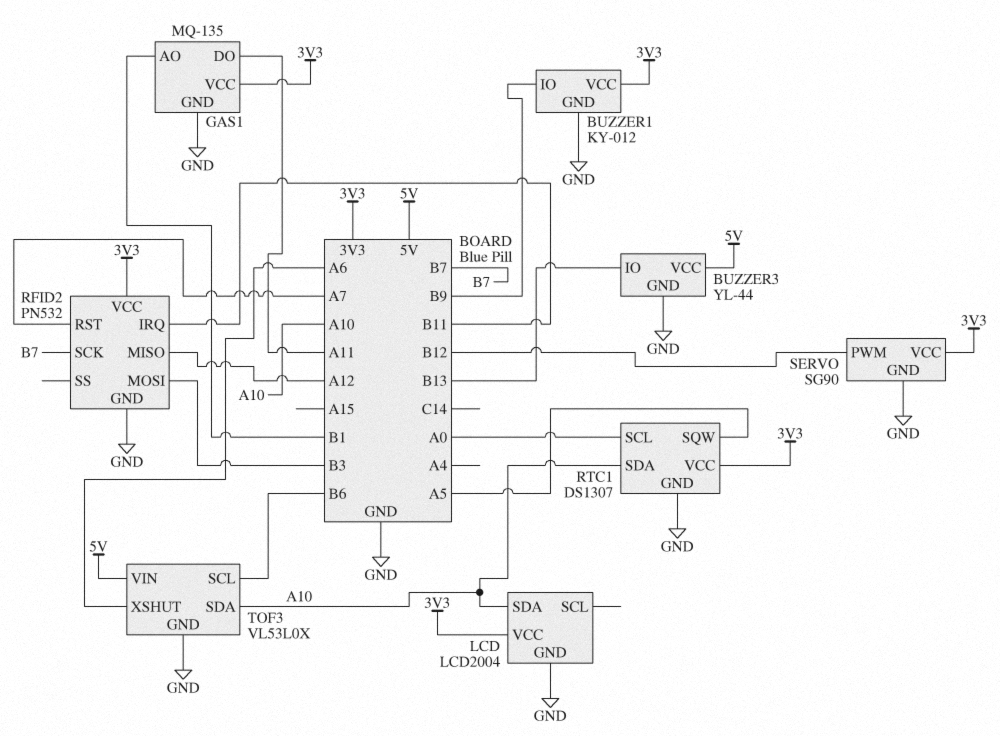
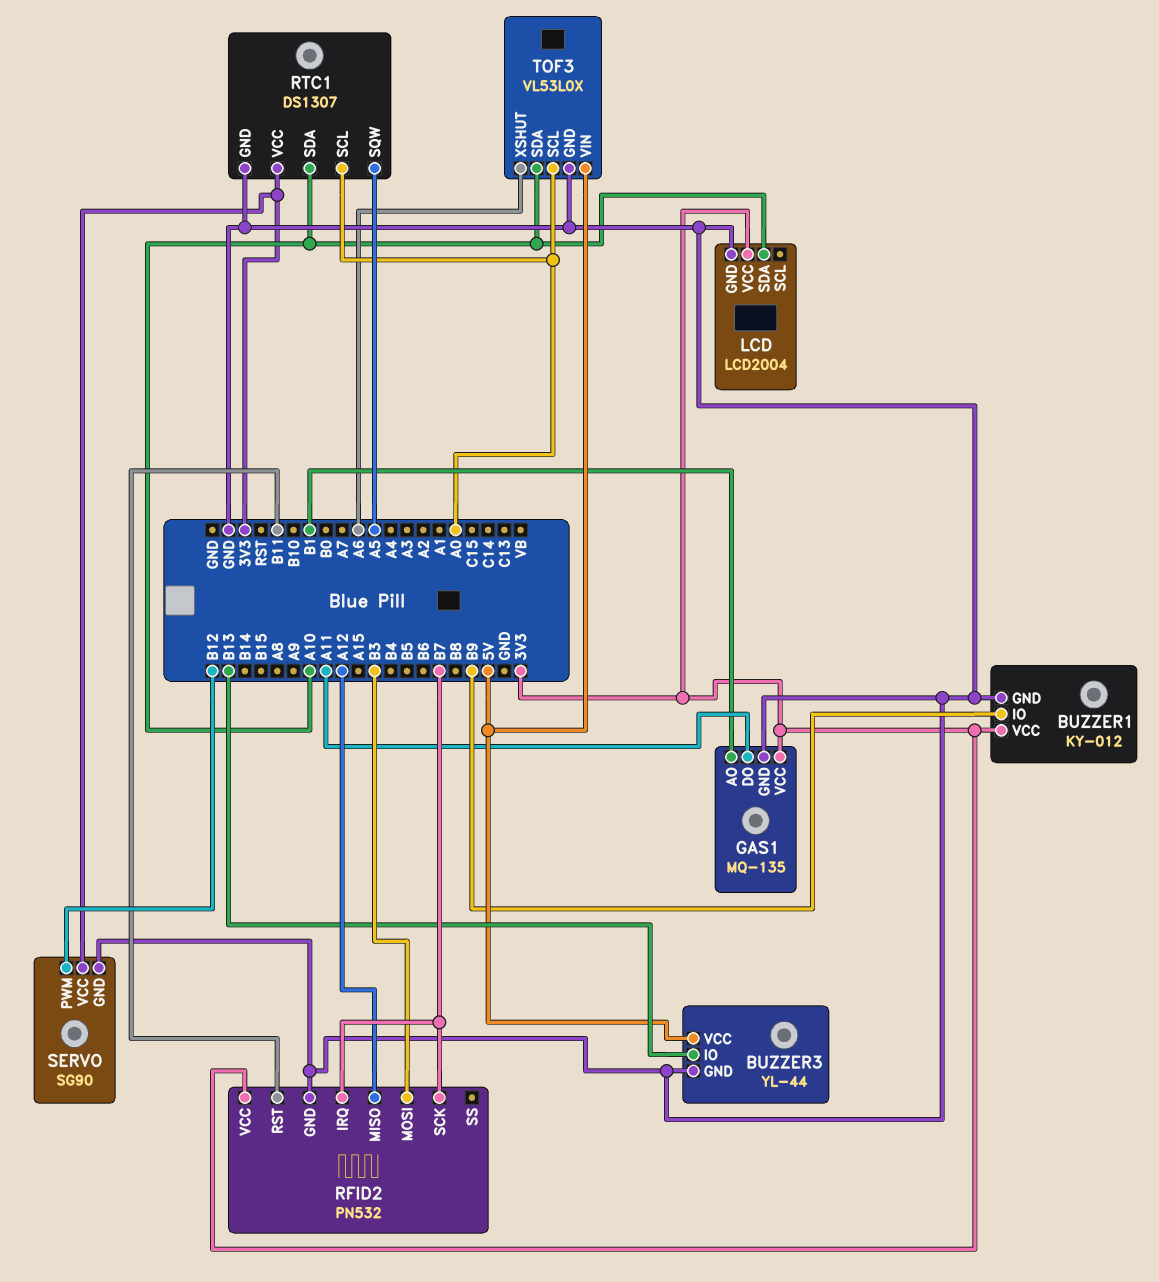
RFID2 pin IRQ: B11 -> B7
RFID2 pin RST: A7 -> B11
TOF3 pin SCL: B6 -> A0

